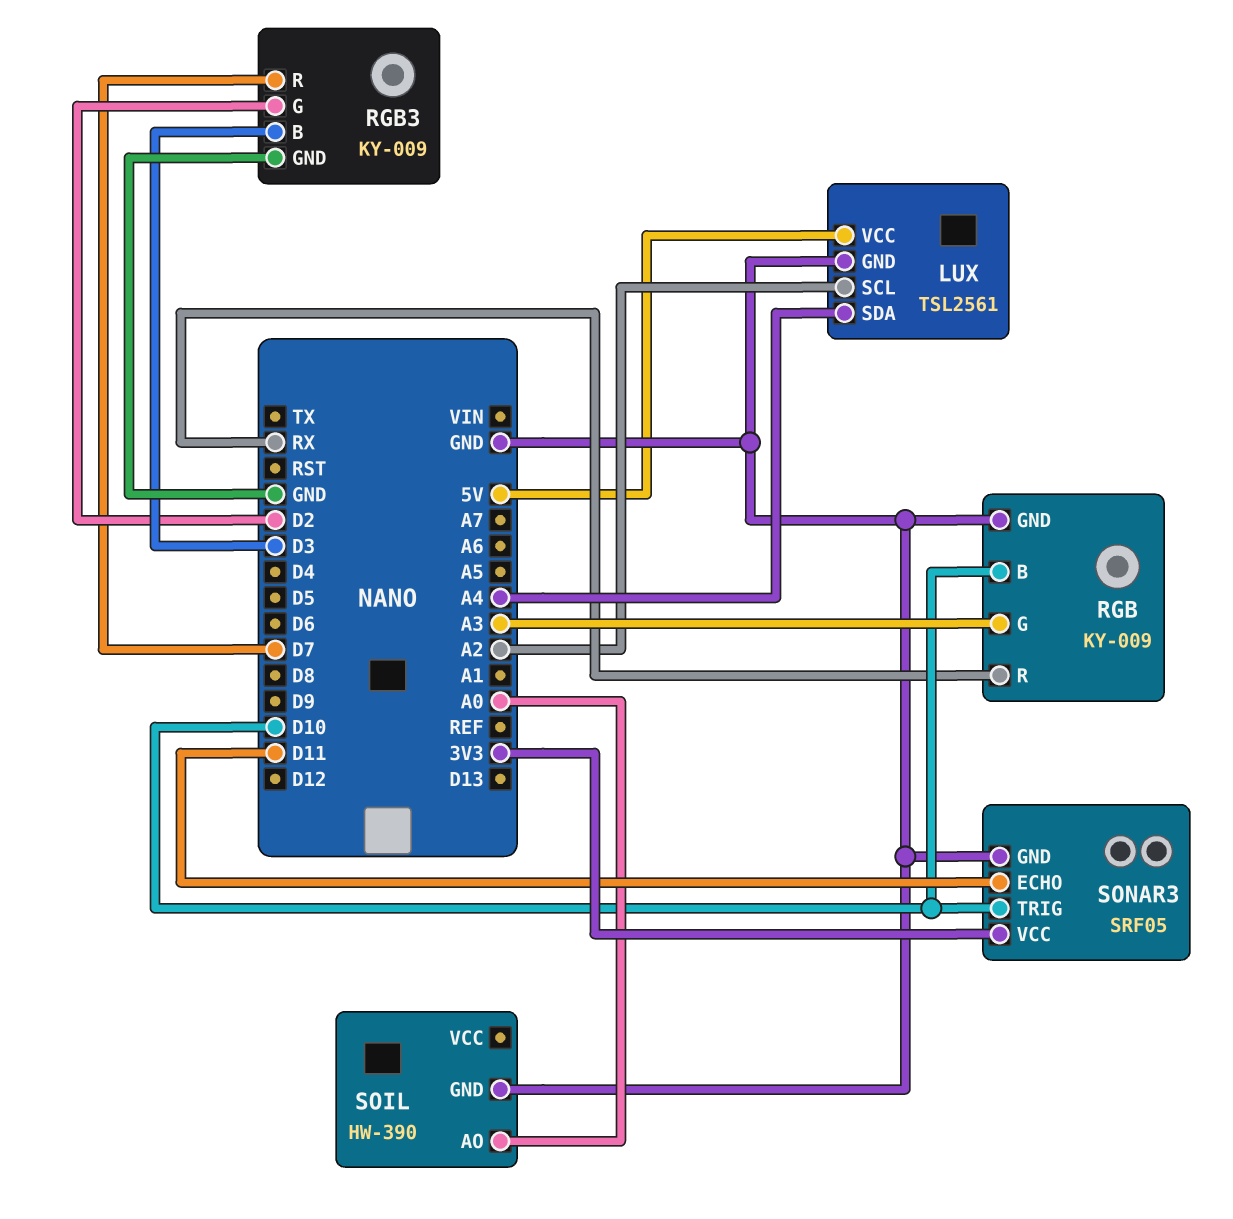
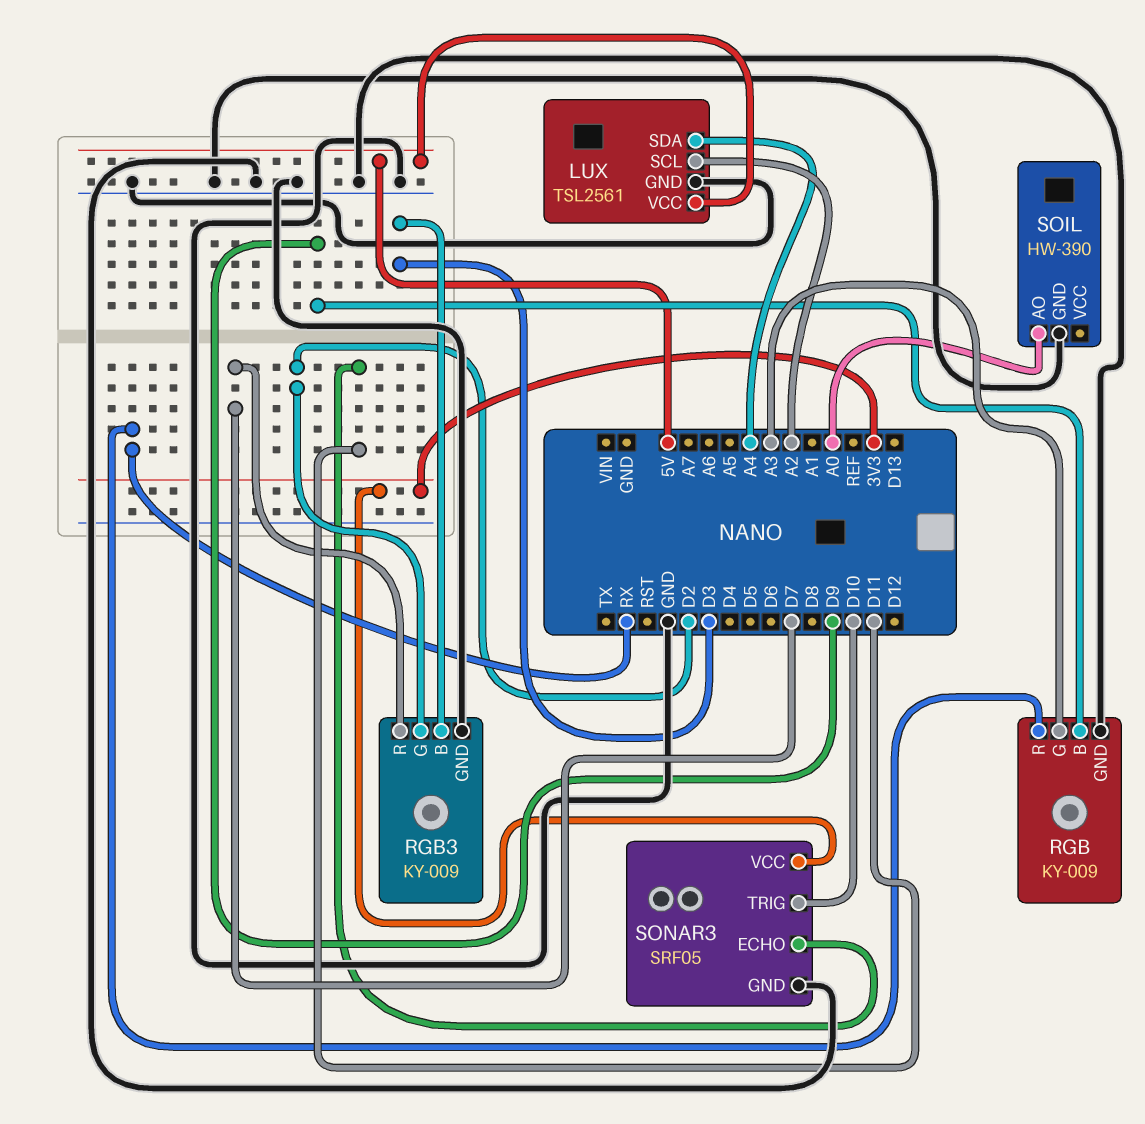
RGB pin B: D10 -> D9

